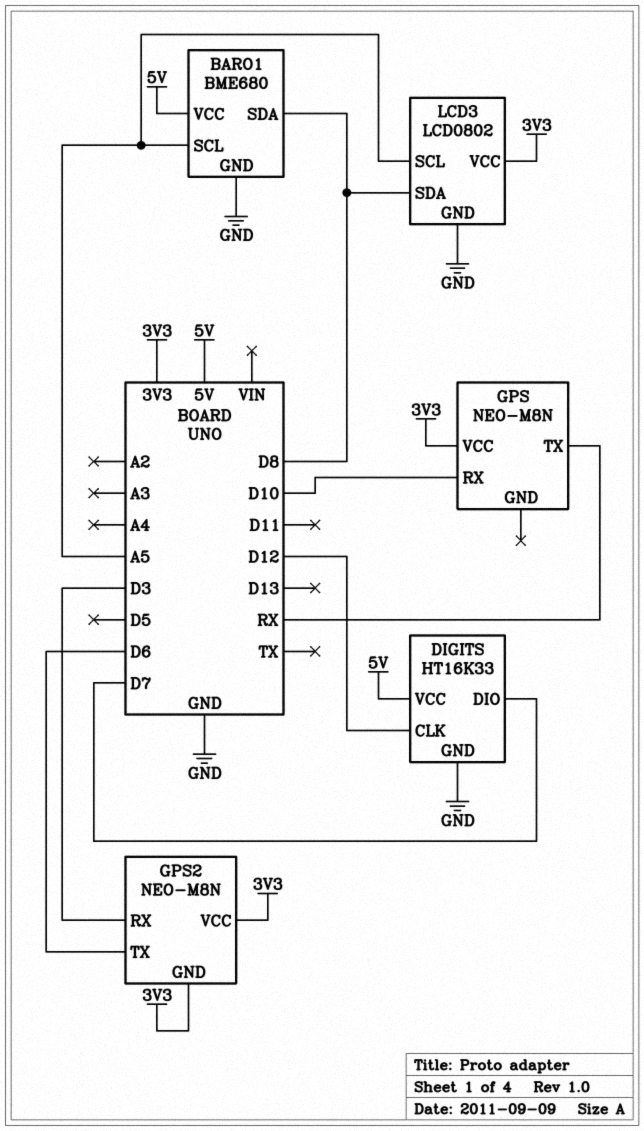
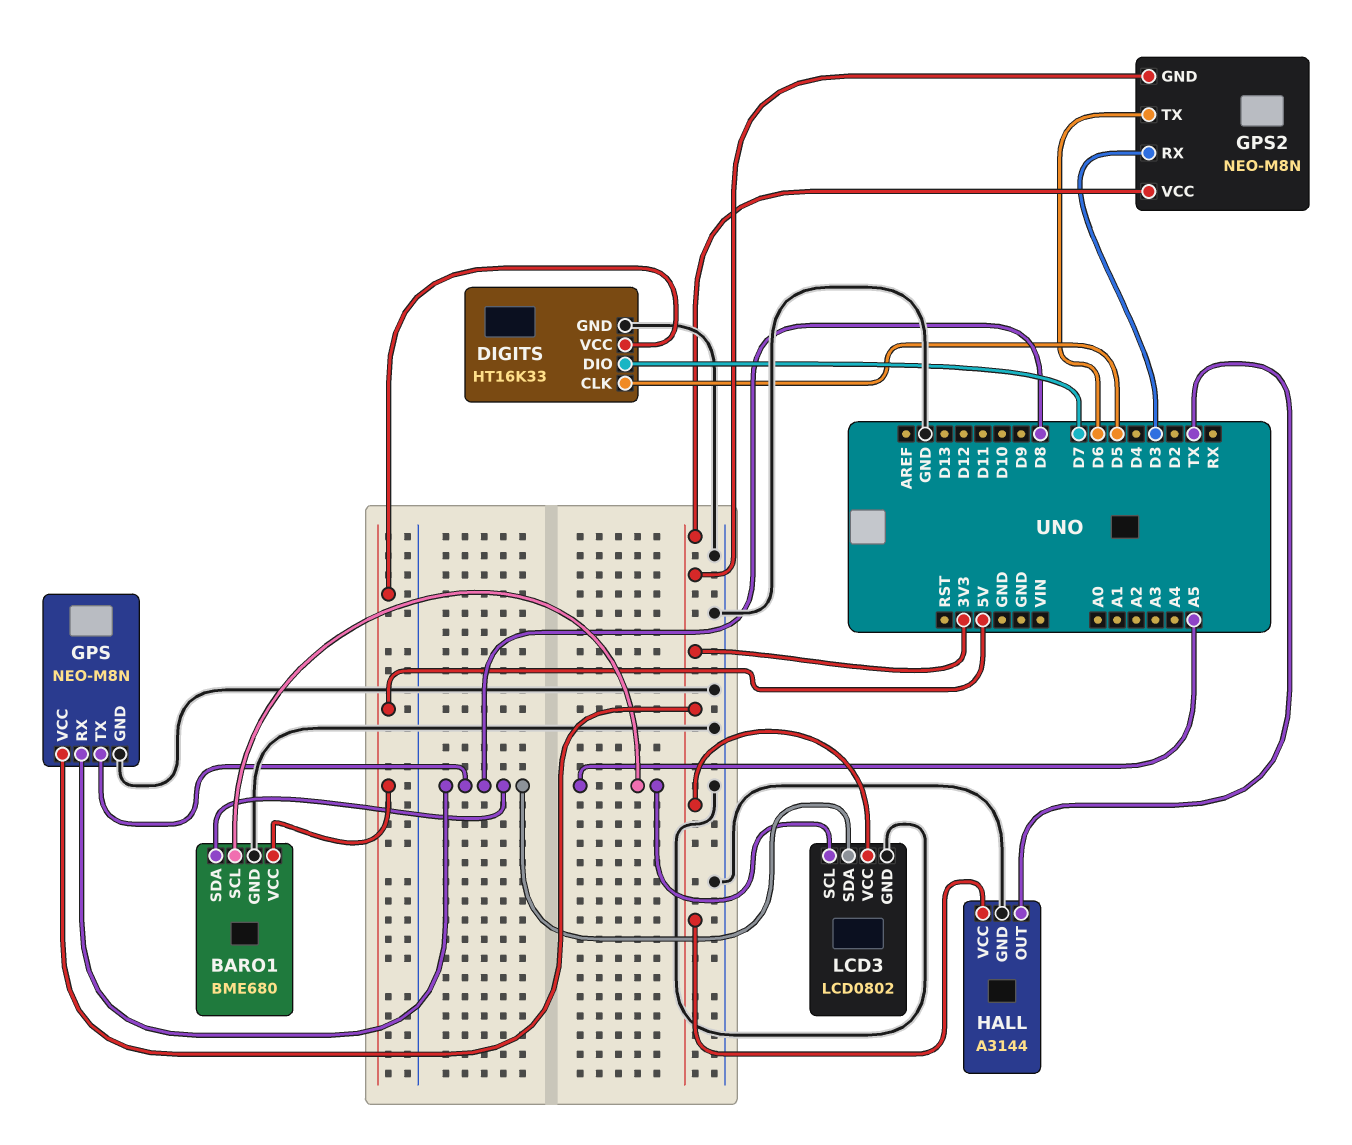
DIGITS pin CLK: D12 -> D5
GPS pin GND: none -> GND
GPS pin RX: D10 -> D8
GPS pin TX: RX -> D8
HALL: none -> A3144
HALL pin GND: none -> GND
HALL pin OUT: none -> TX
HALL pin VCC: none -> 3V3

